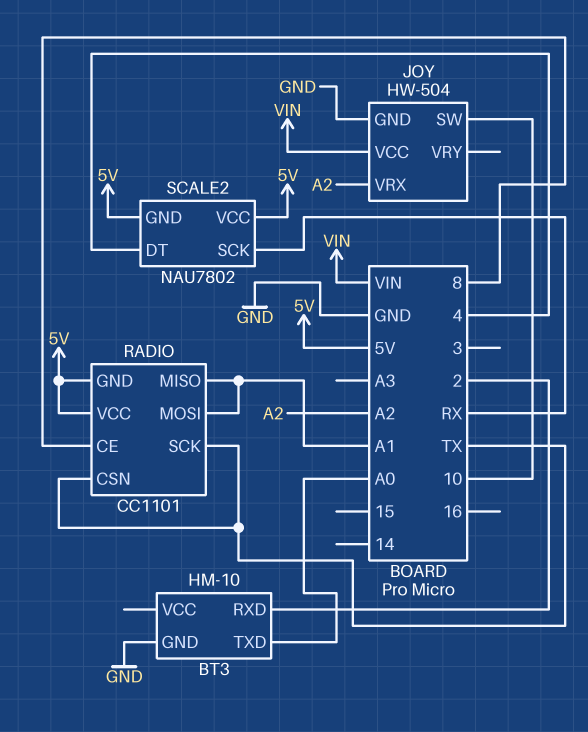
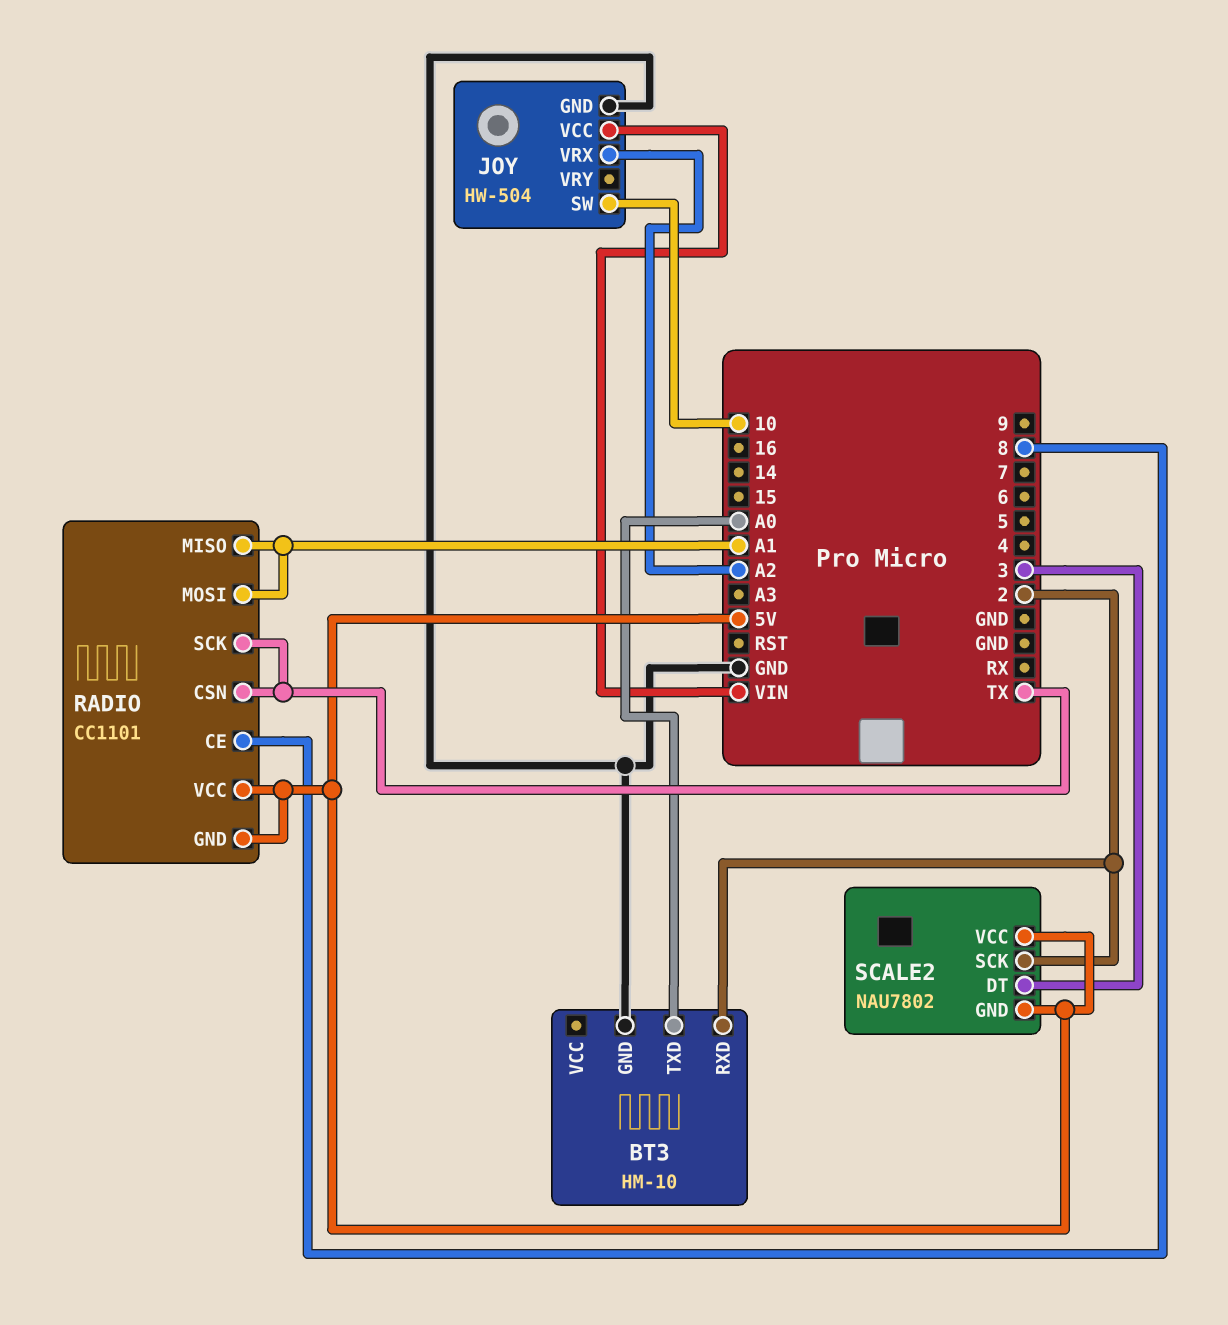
SCALE2 pin DT: 4 -> 3
SCALE2 pin SCK: RX -> 2

